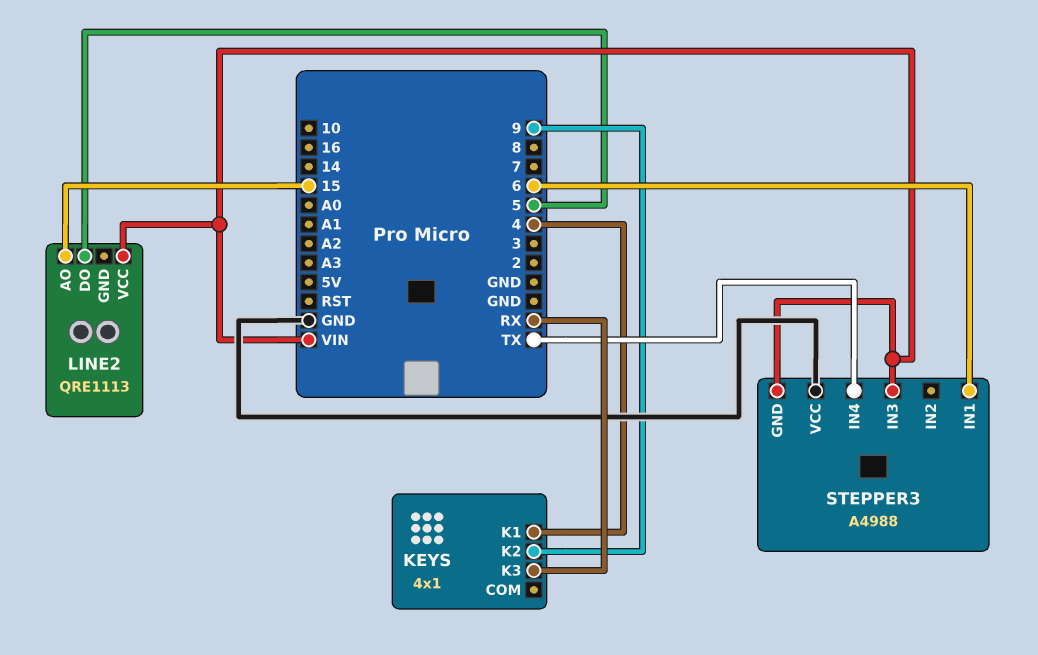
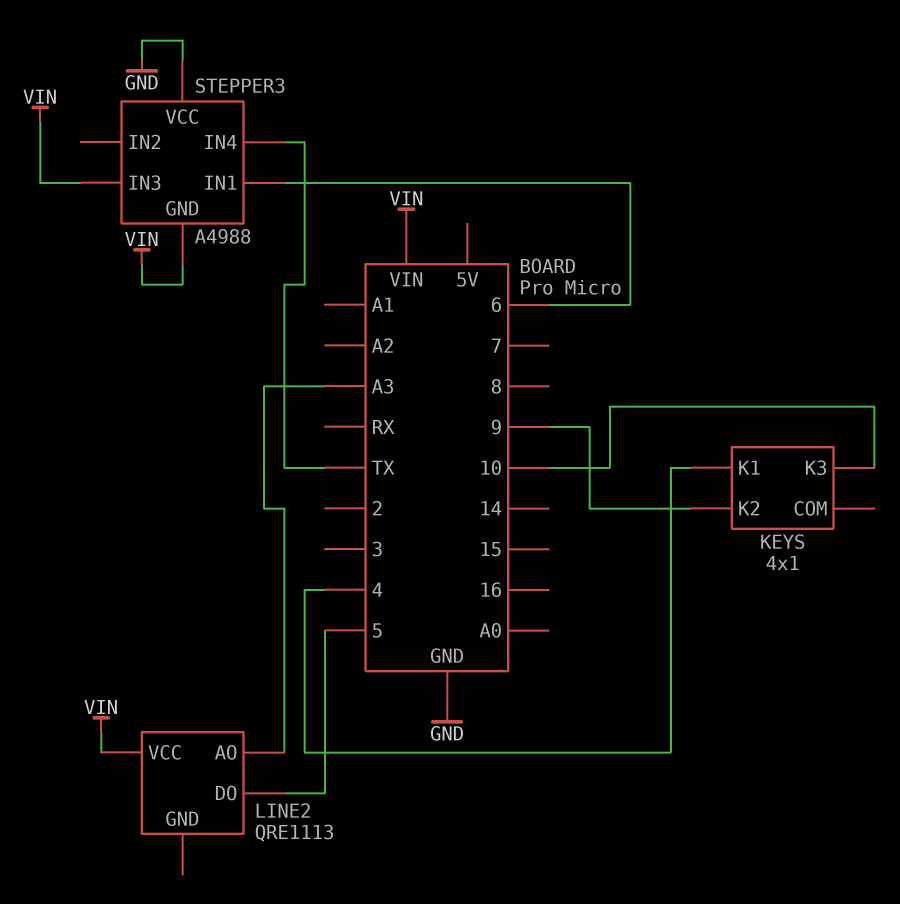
KEYS pin K3: RX -> 10
LINE2 pin AO: 15 -> A3

